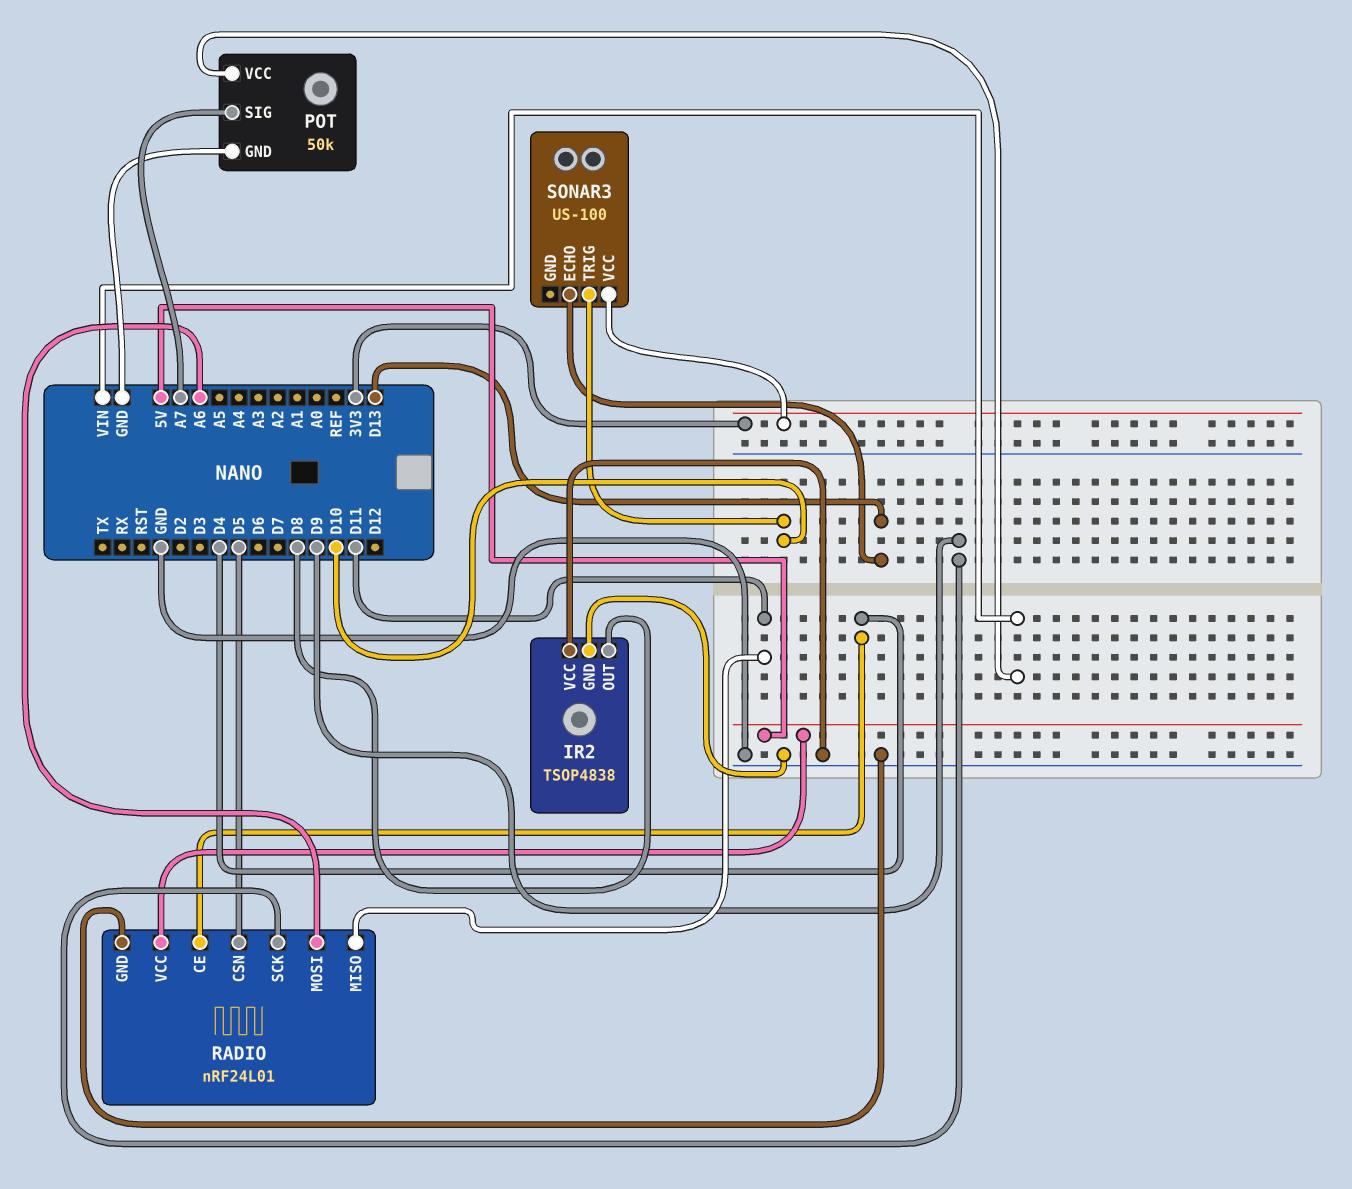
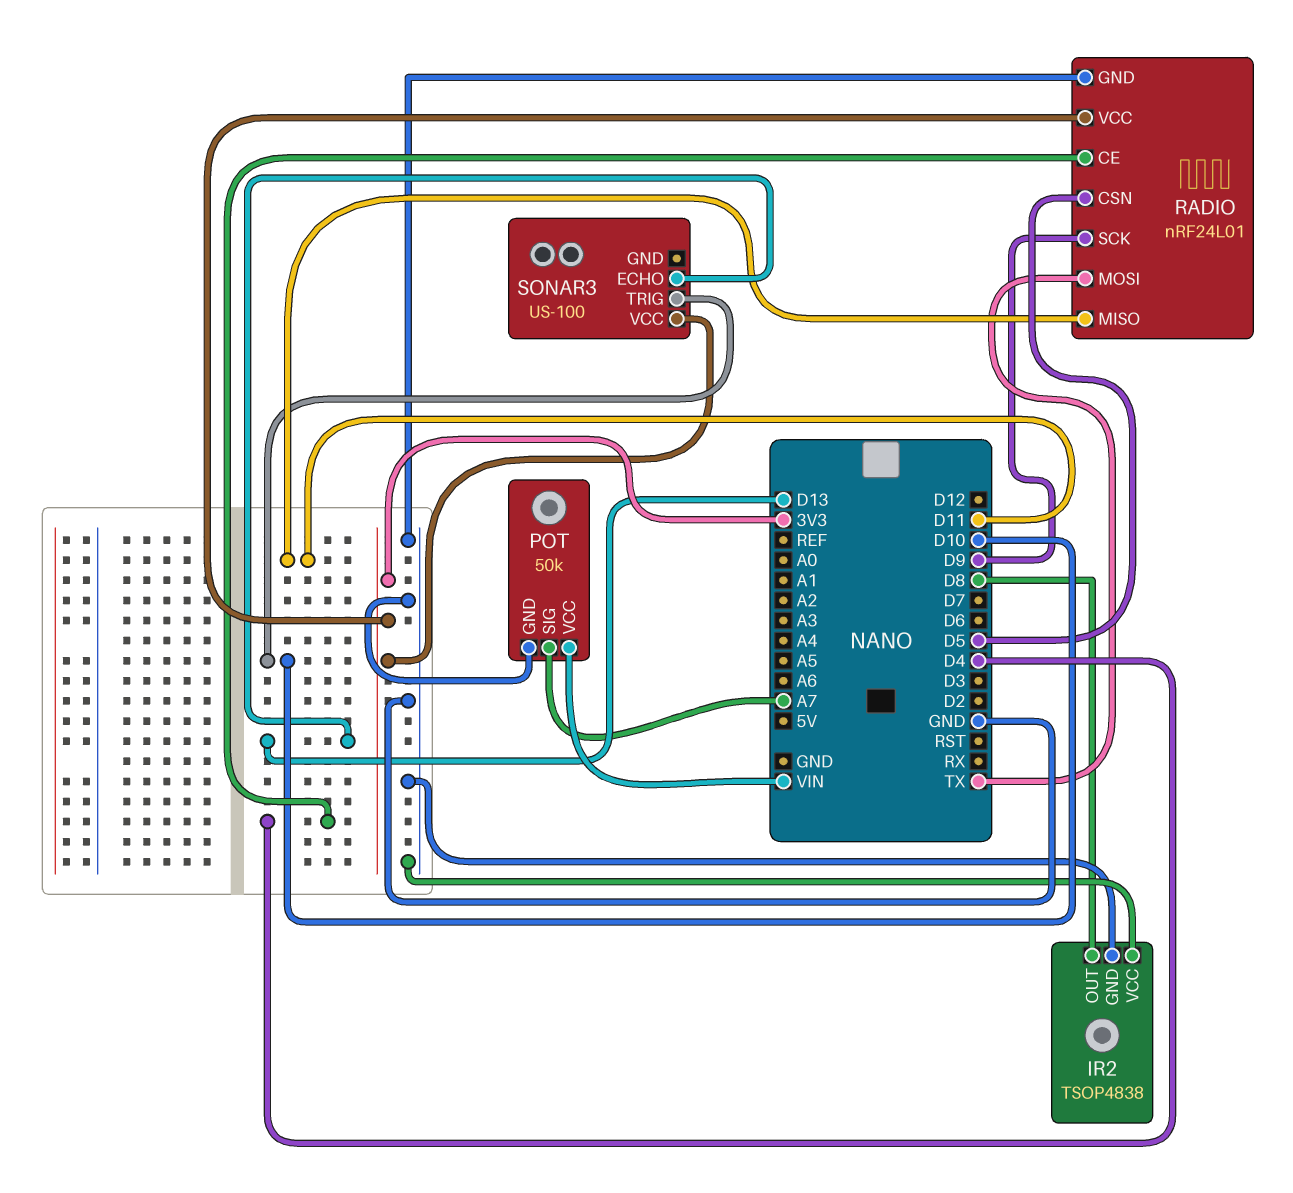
RADIO pin MOSI: A6 -> TX
RADIO pin VCC: 5V -> 3V3

